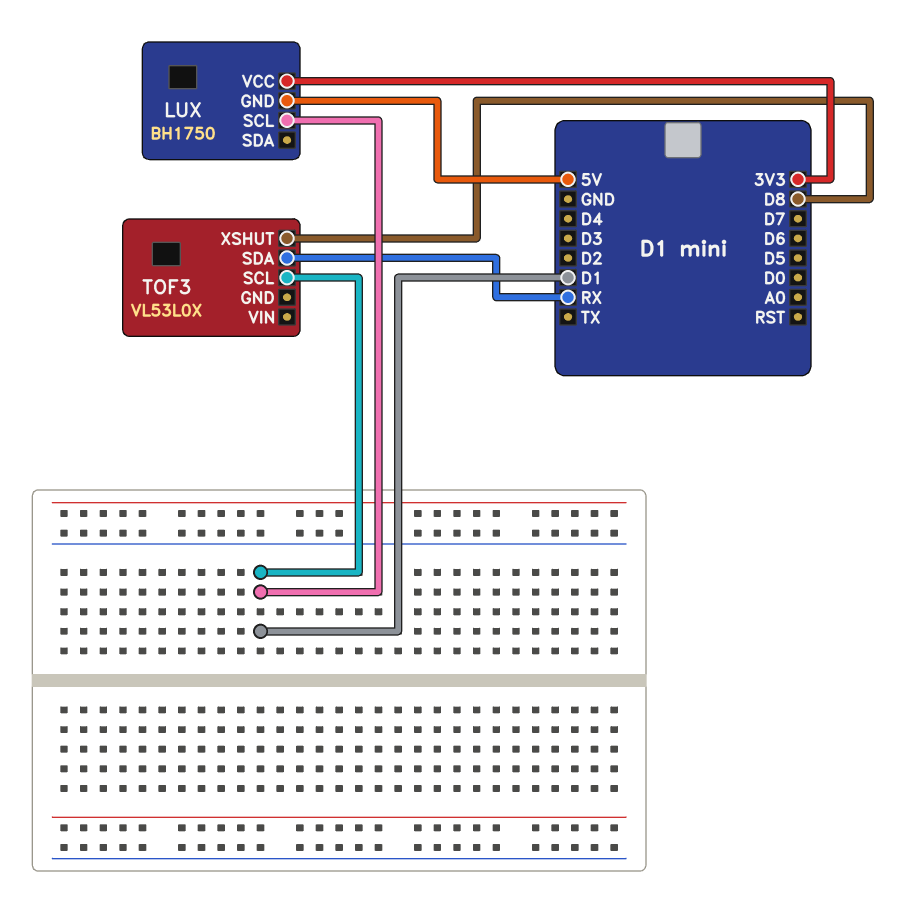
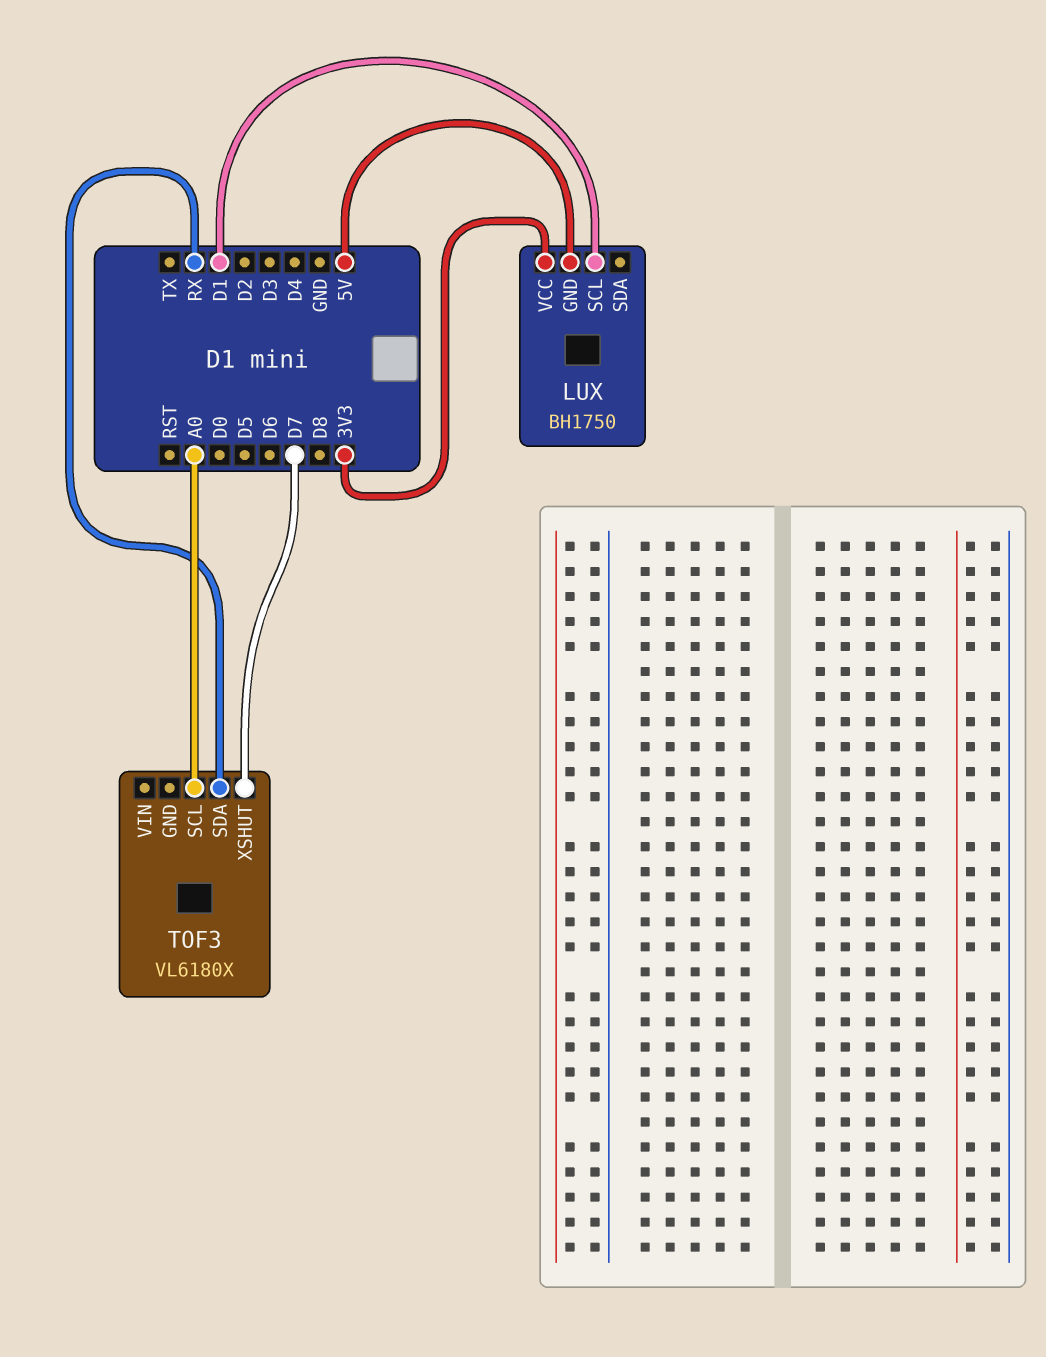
TOF3: VL53L0X -> VL6180X
TOF3 pin SCL: D1 -> A0
TOF3 pin XSHUT: D8 -> D7

